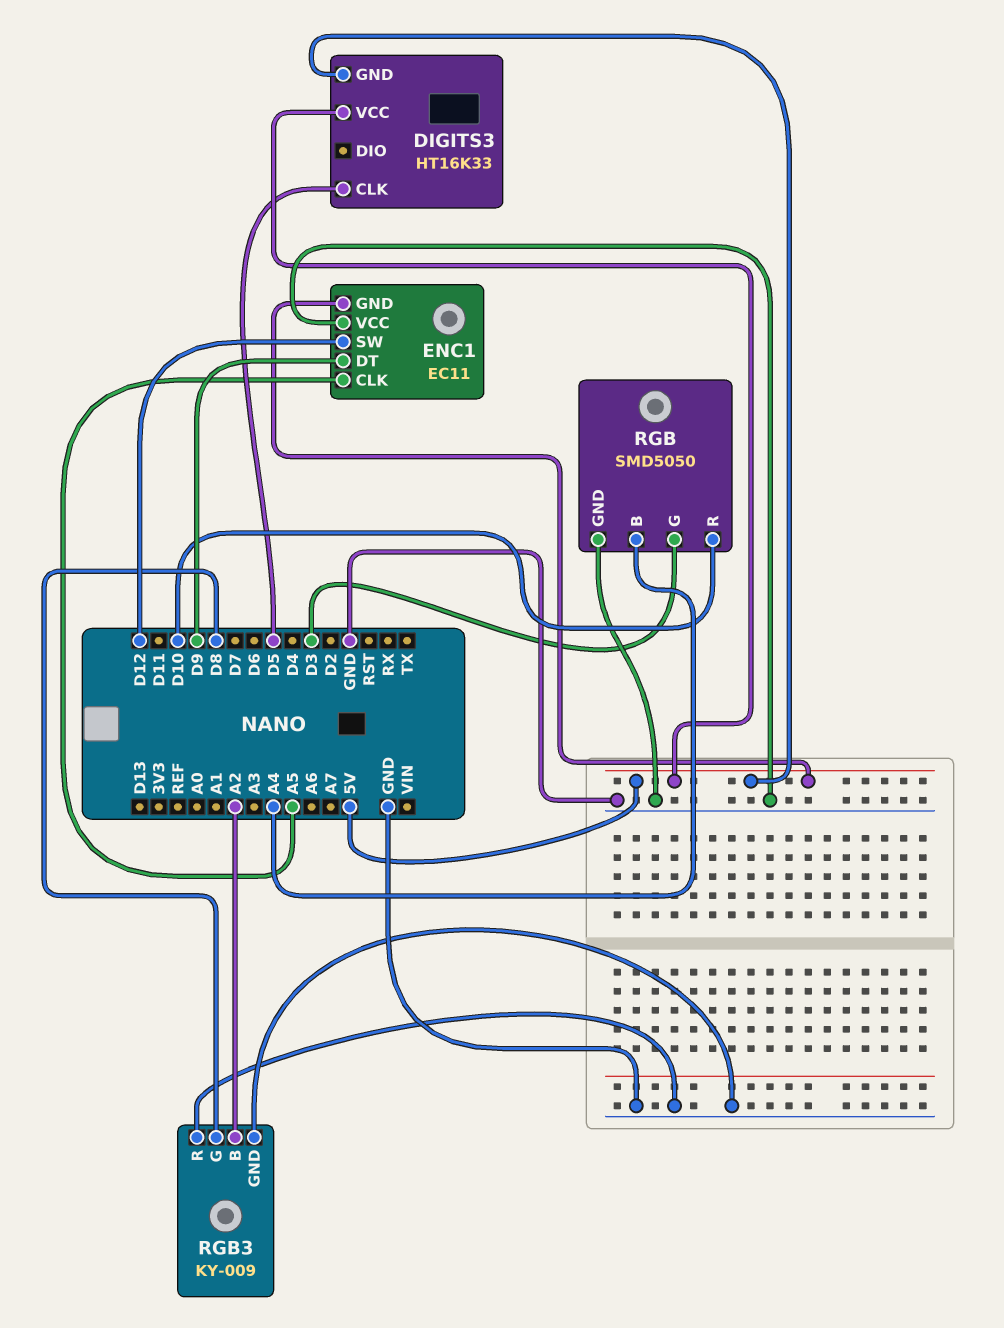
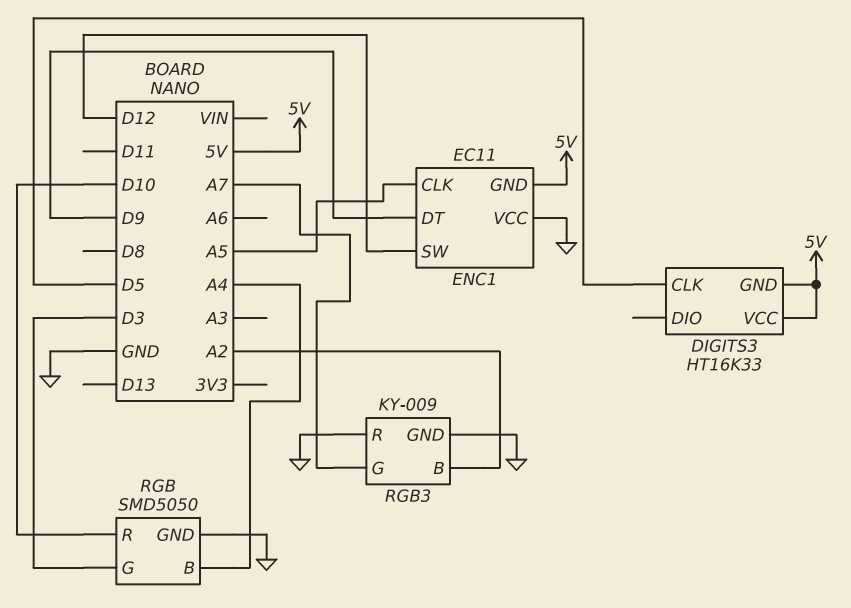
RGB3 pin G: D8 -> A7

